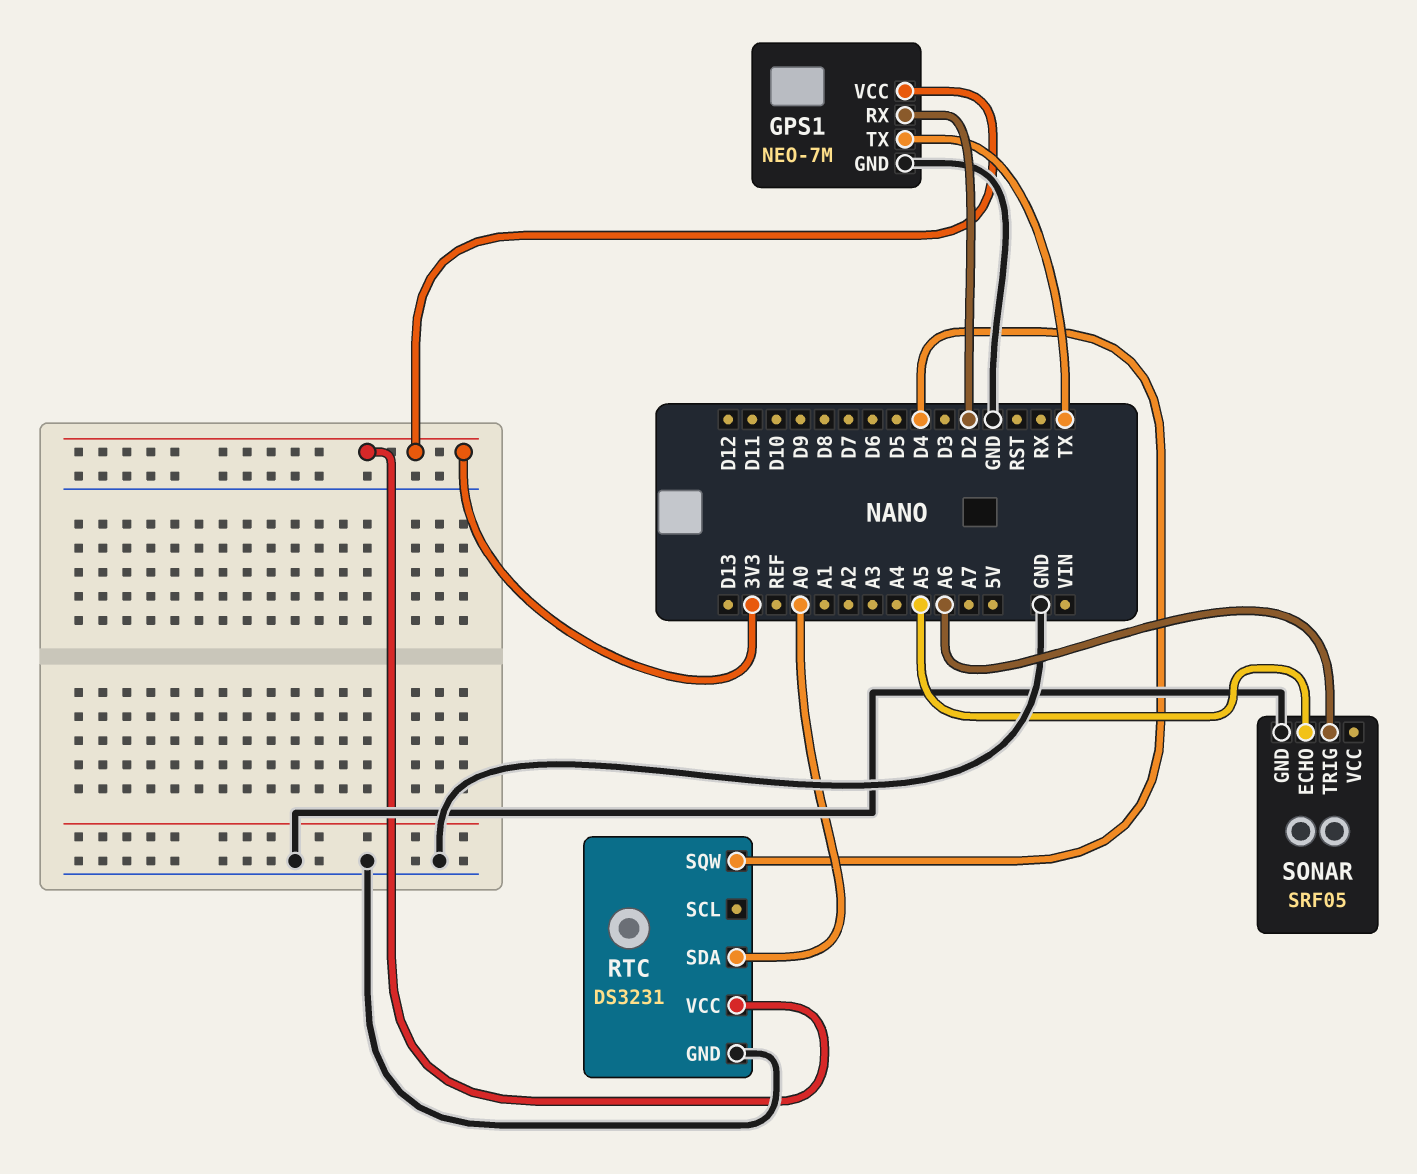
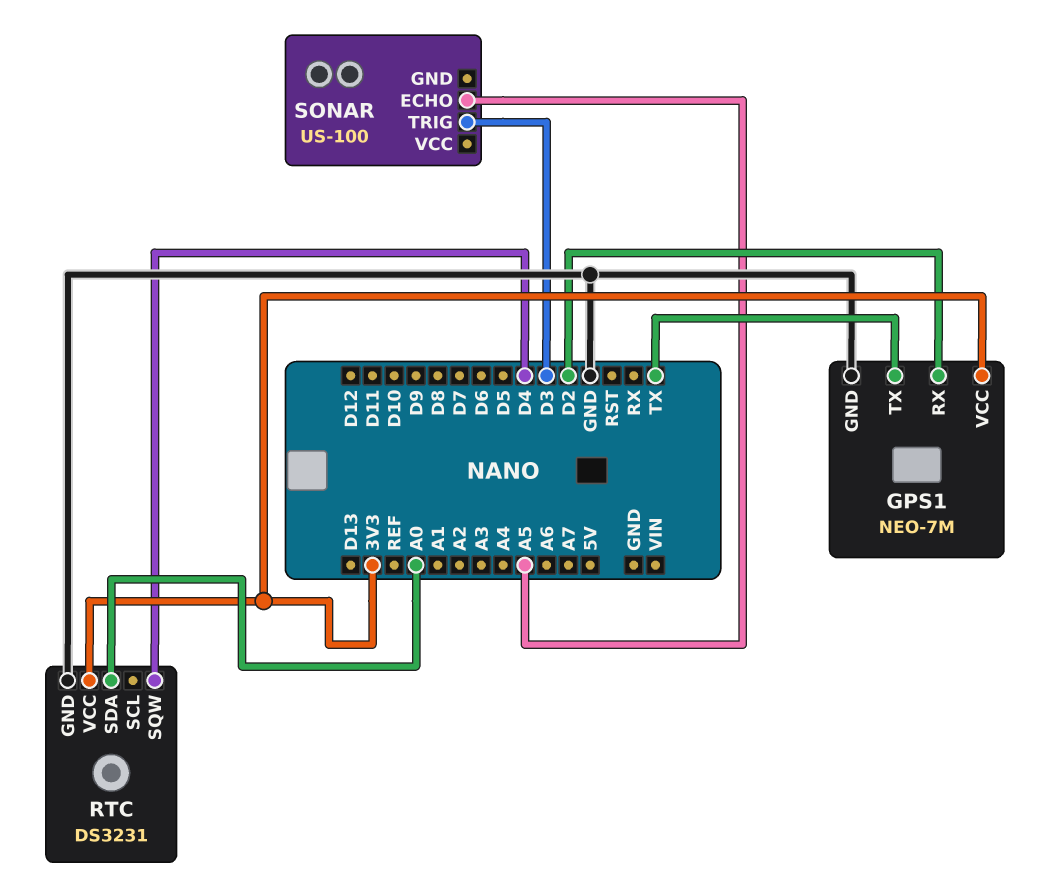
SONAR: SRF05 -> US-100
SONAR pin GND: GND -> none
SONAR pin TRIG: A6 -> D3

